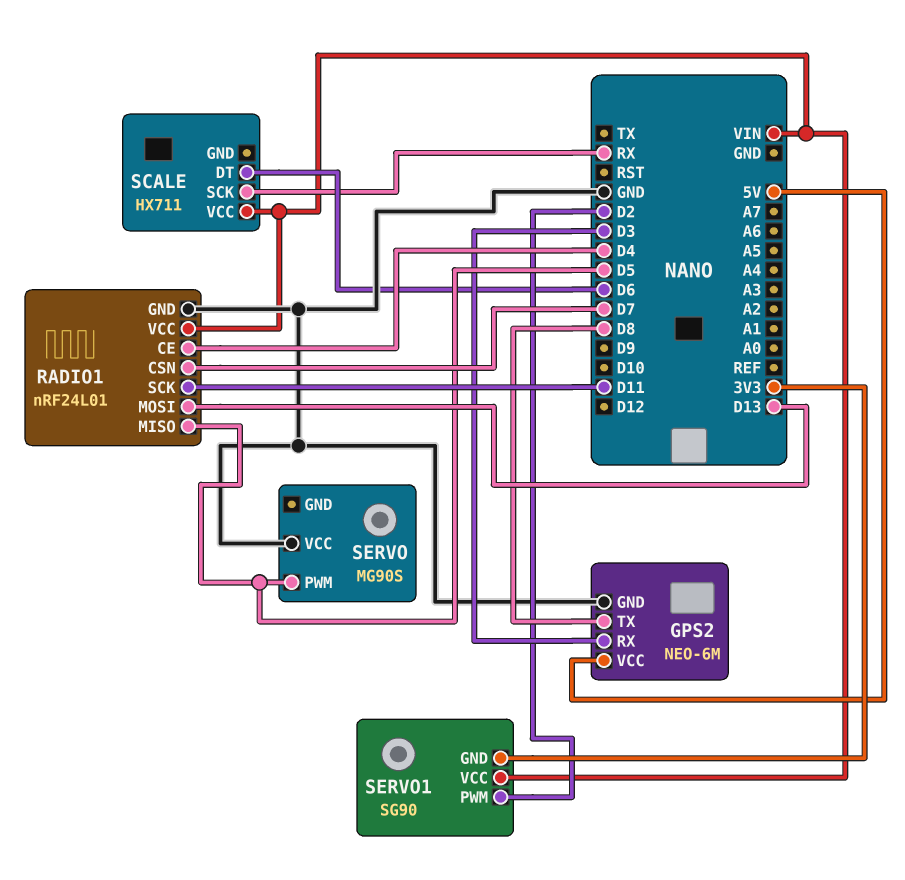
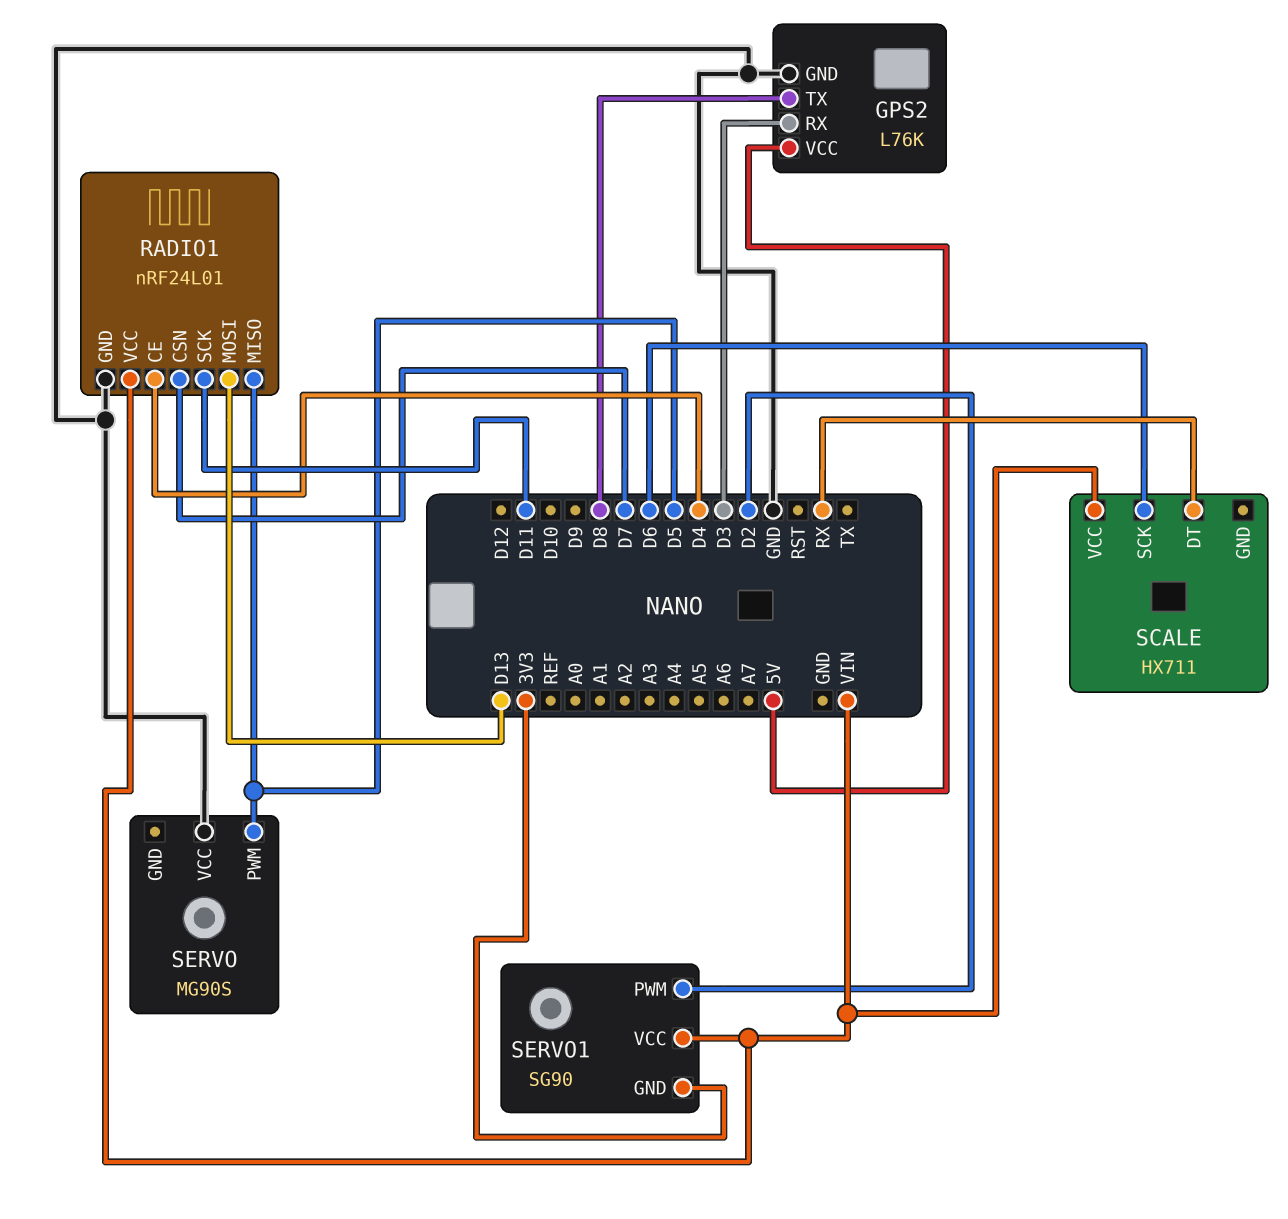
GPS2: NEO-6M -> L76K
SCALE pin DT: D6 -> RX
SCALE pin SCK: RX -> D6

